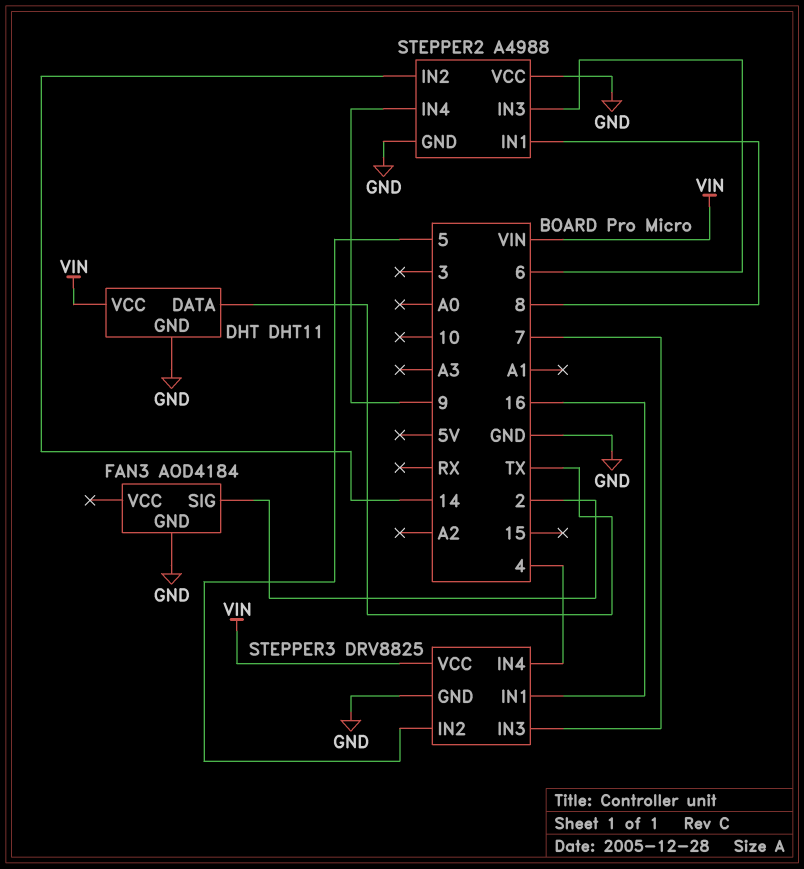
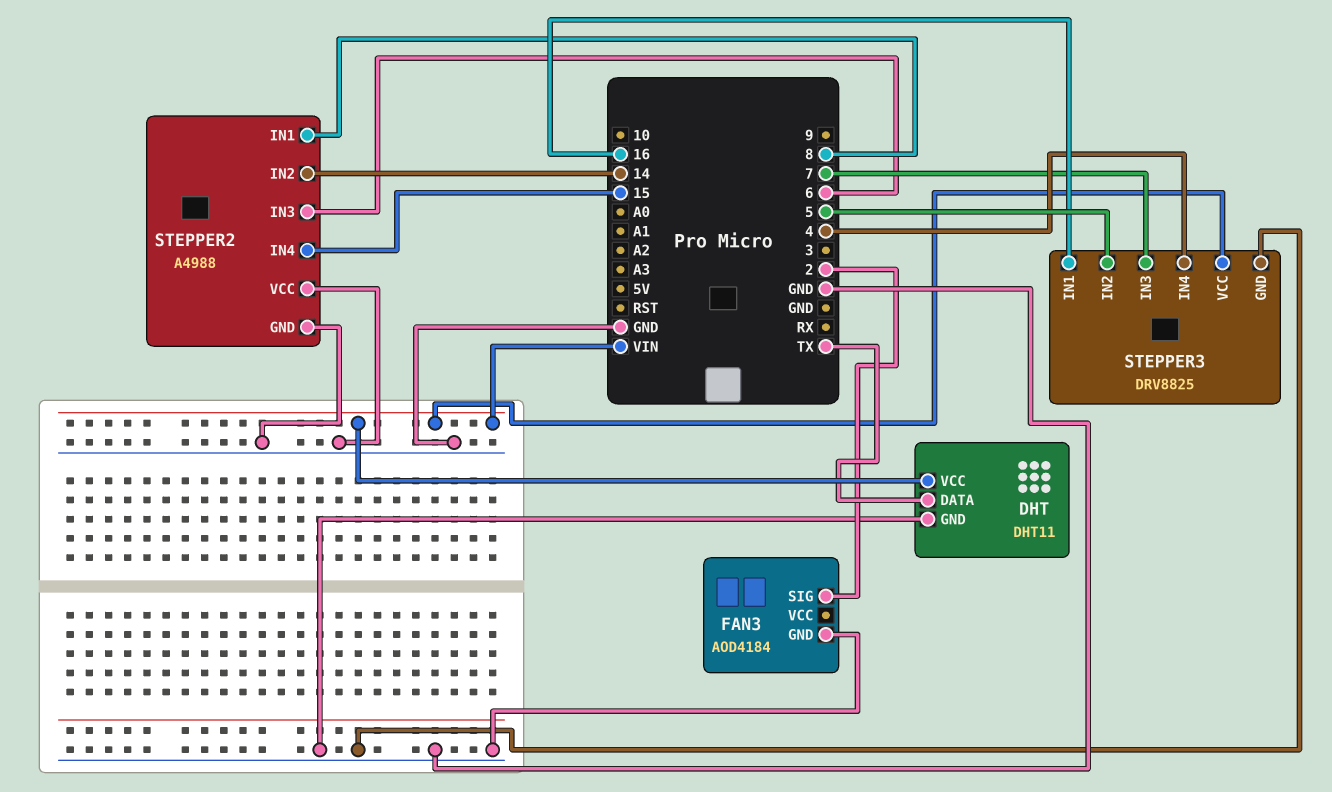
STEPPER2 pin IN4: 9 -> 15

